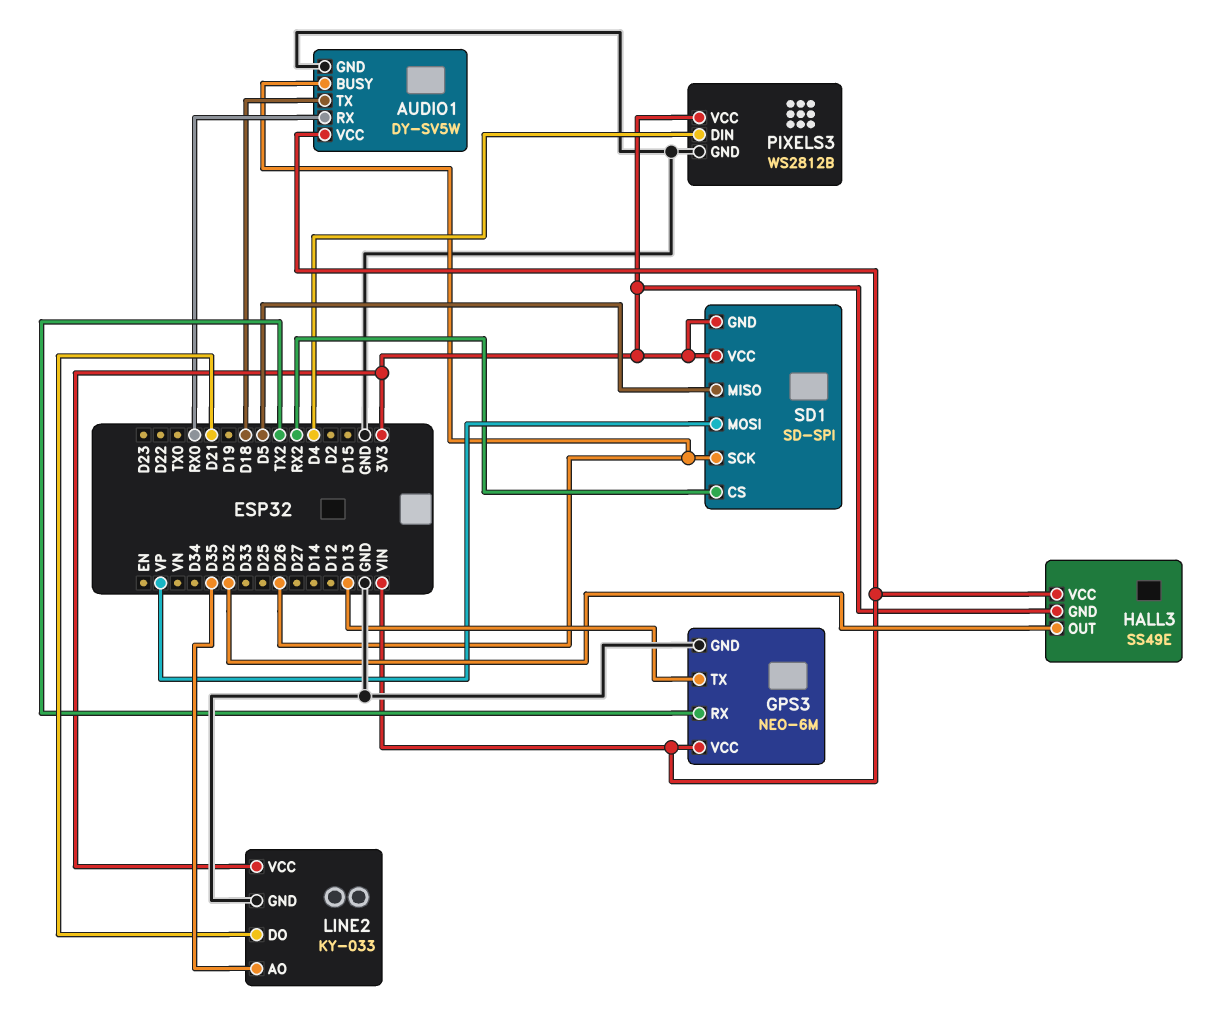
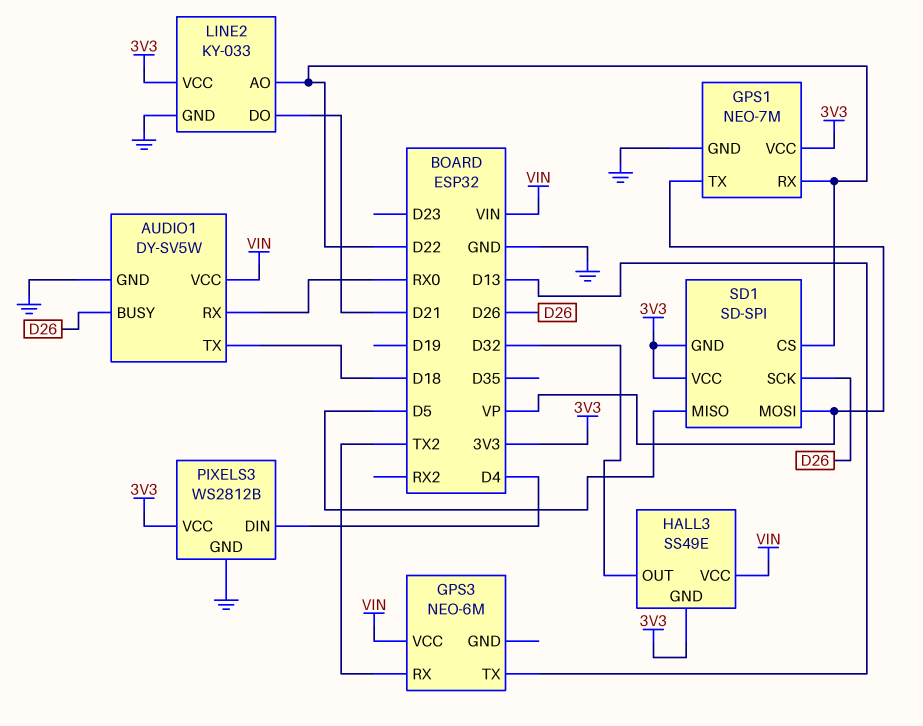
GPS1: none -> NEO-7M
GPS1 pin GND: none -> GND
GPS1 pin RX: none -> D22
GPS1 pin TX: none -> VP
GPS1 pin VCC: none -> 3V3
GPS3 pin GND: GND -> none
LINE2 pin AO: D35 -> D22
SD1 pin CS: RX2 -> D22

